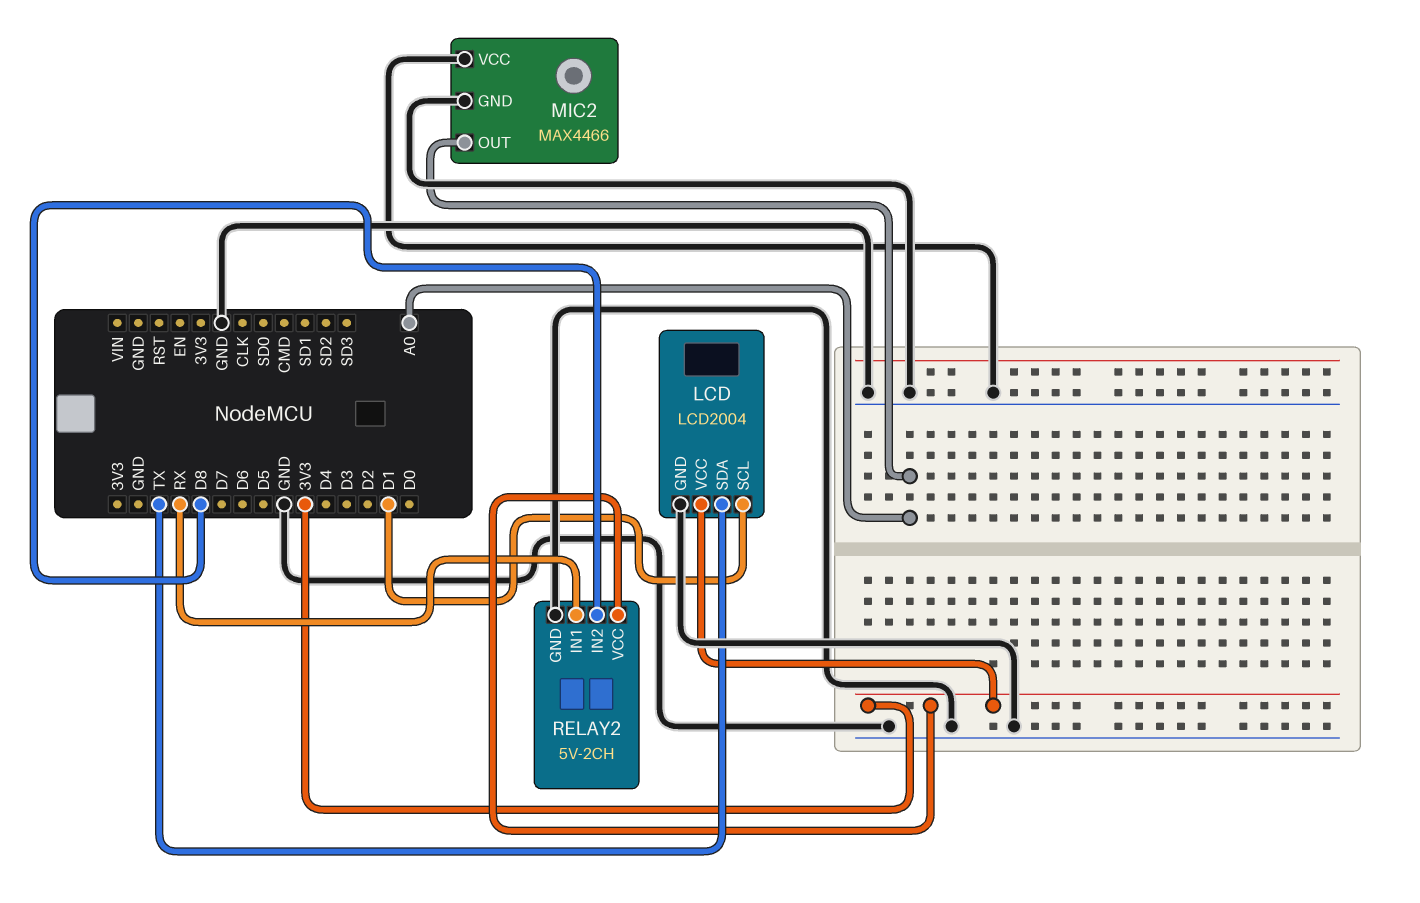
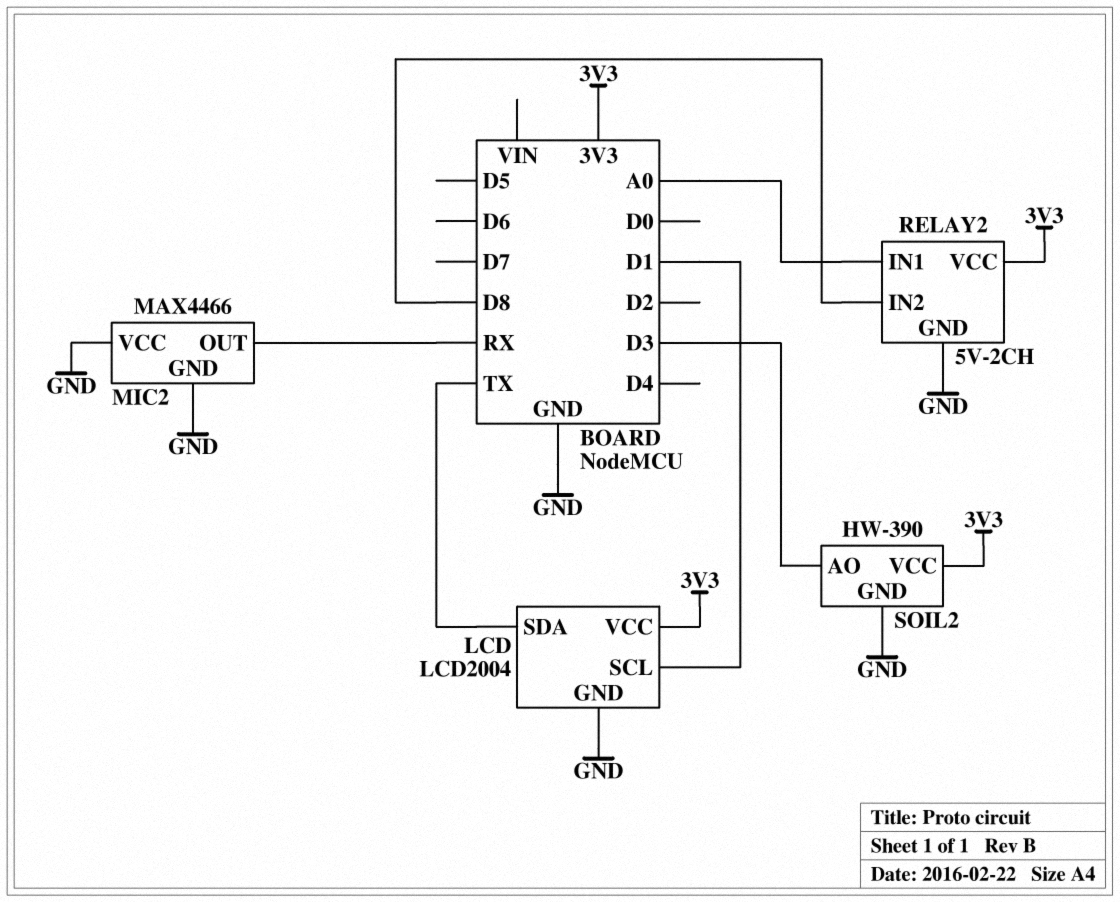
MIC2 pin OUT: A0 -> RX
RELAY2 pin IN1: RX -> A0
SOIL2: none -> HW-390
SOIL2 pin AO: none -> D3
SOIL2 pin GND: none -> GND
SOIL2 pin VCC: none -> 3V3

